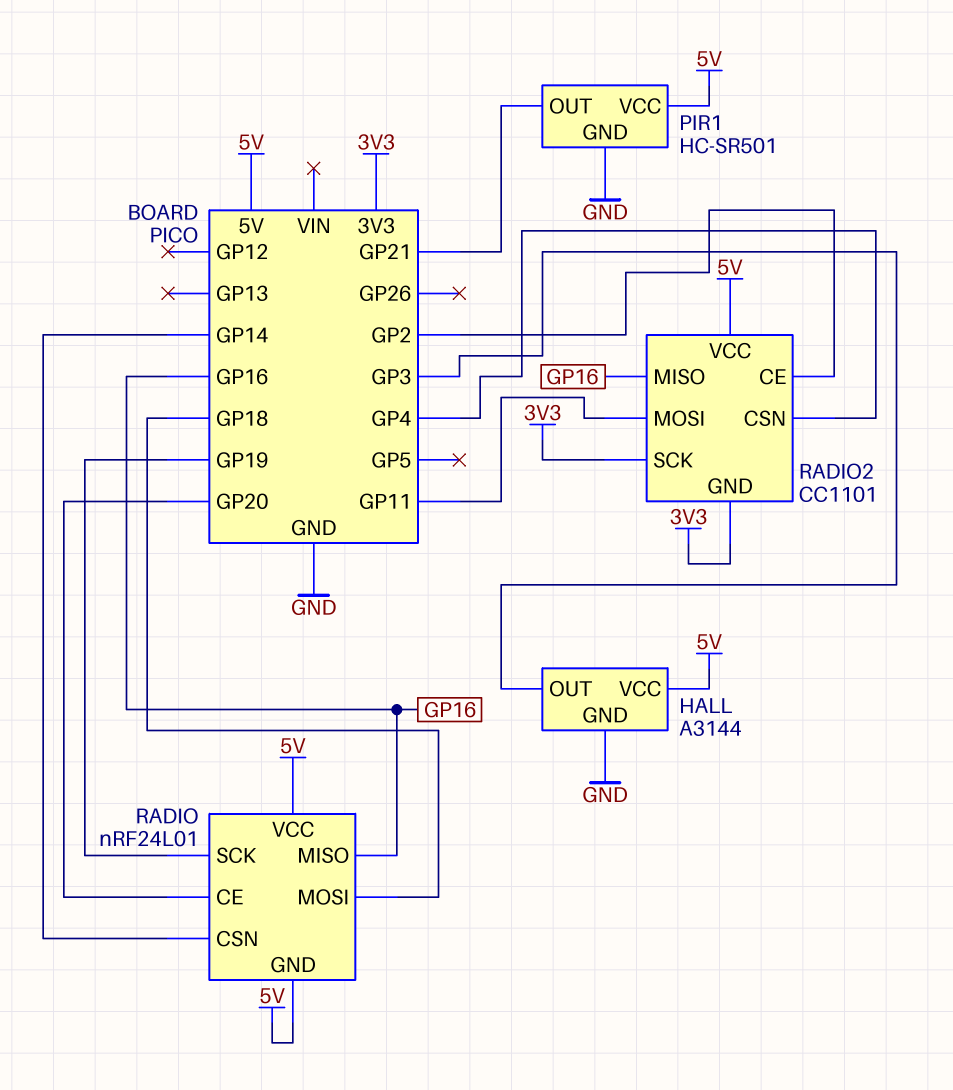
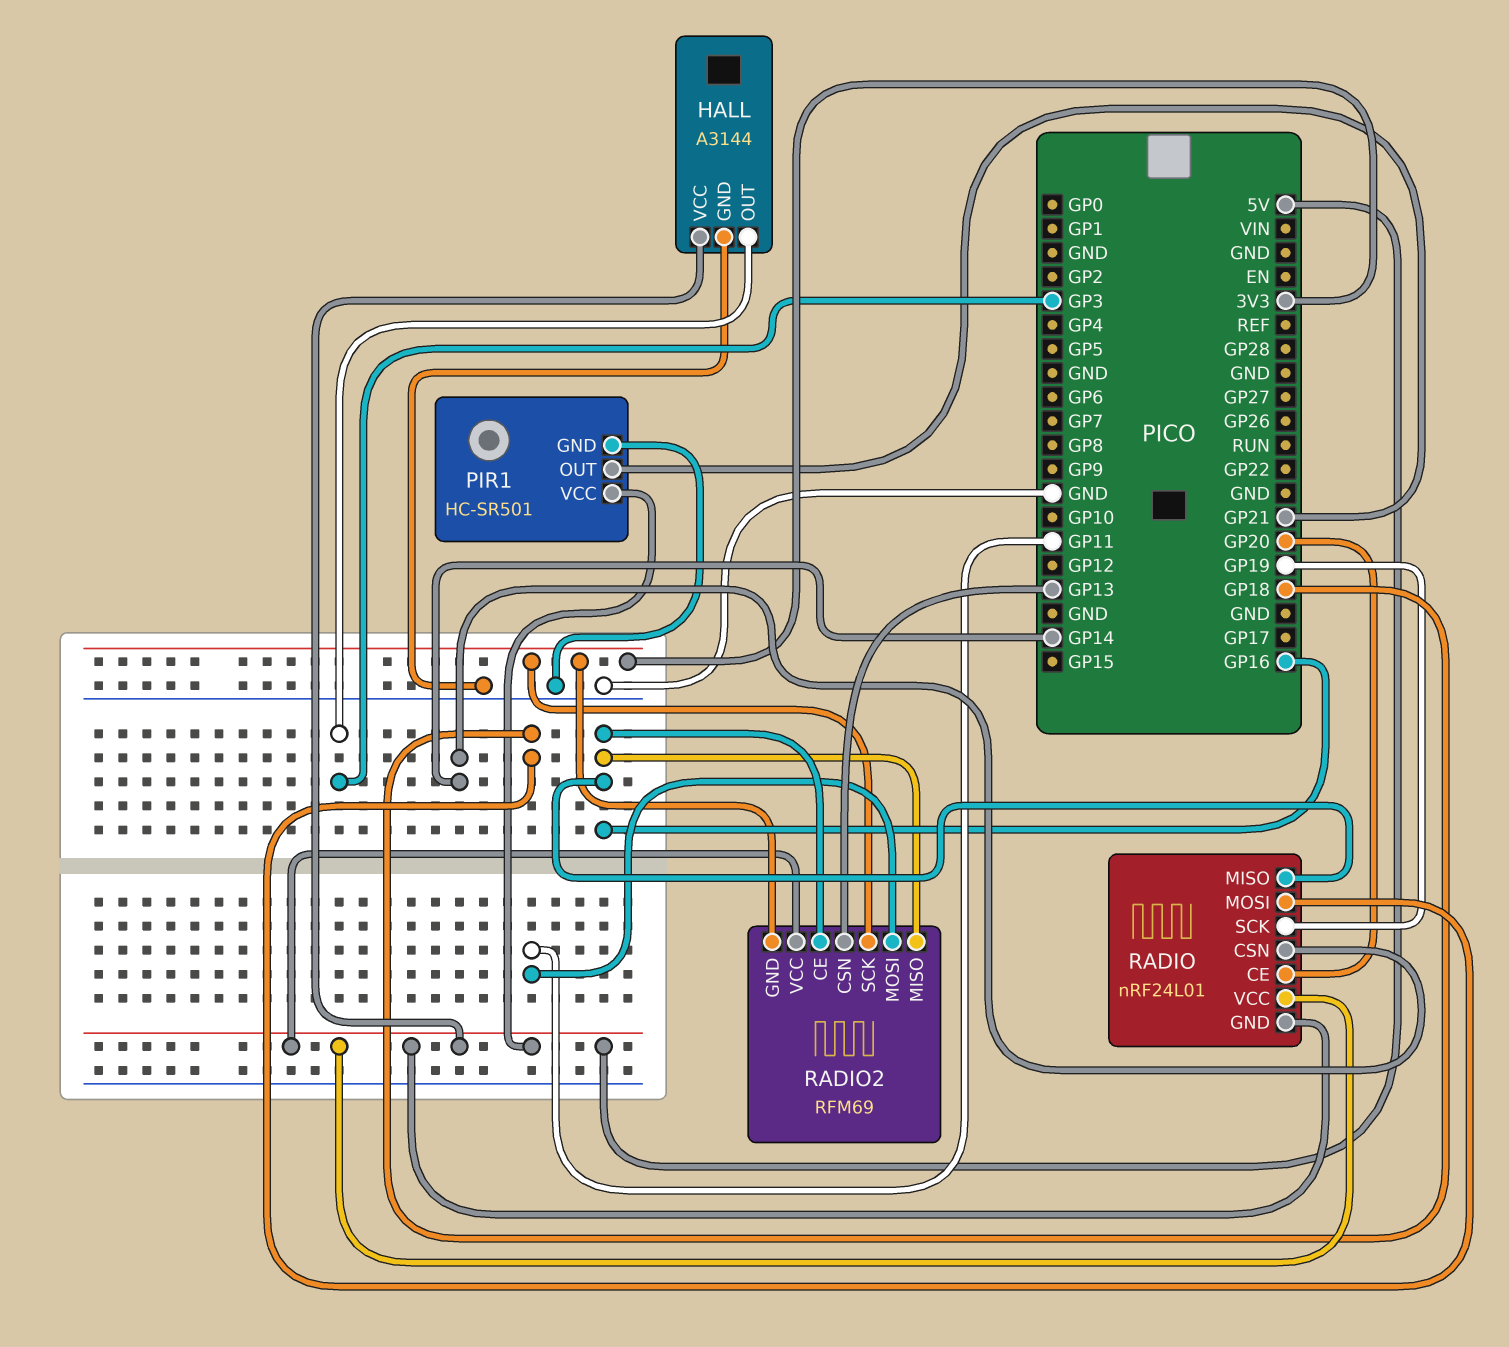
RADIO2: CC1101 -> RFM69
RADIO2 pin CE: GP2 -> GP16
RADIO2 pin CSN: GP4 -> GP13

